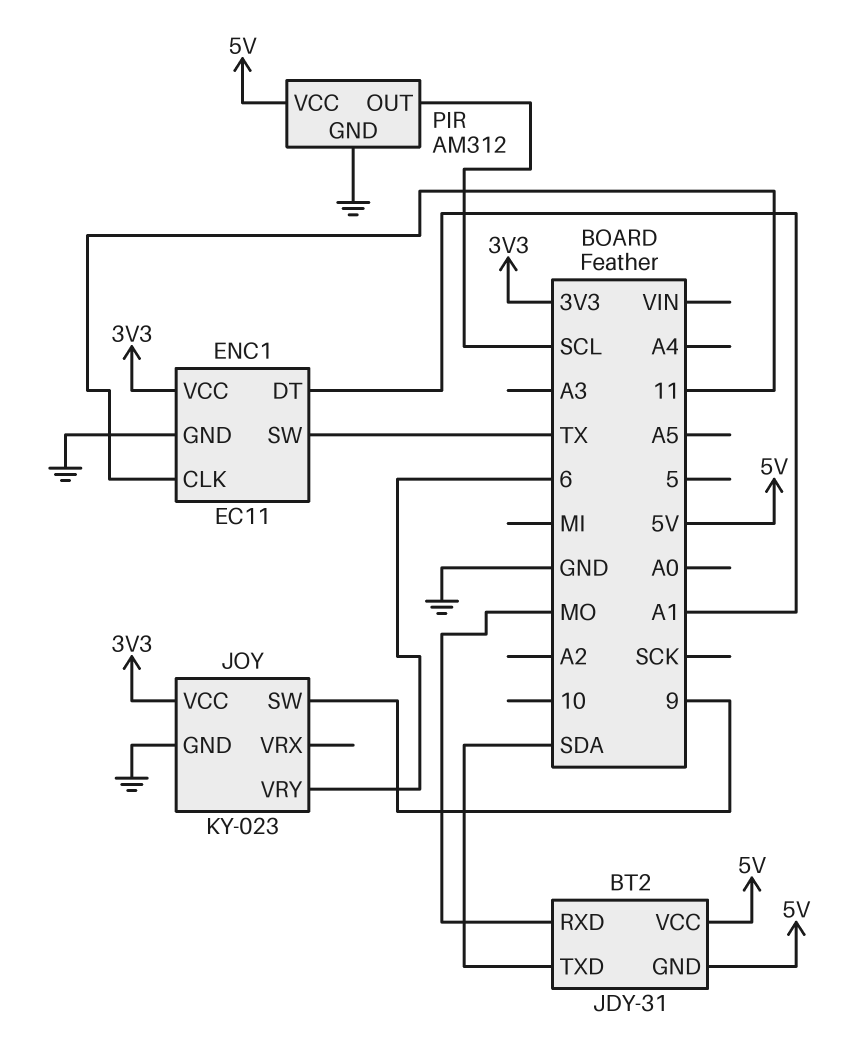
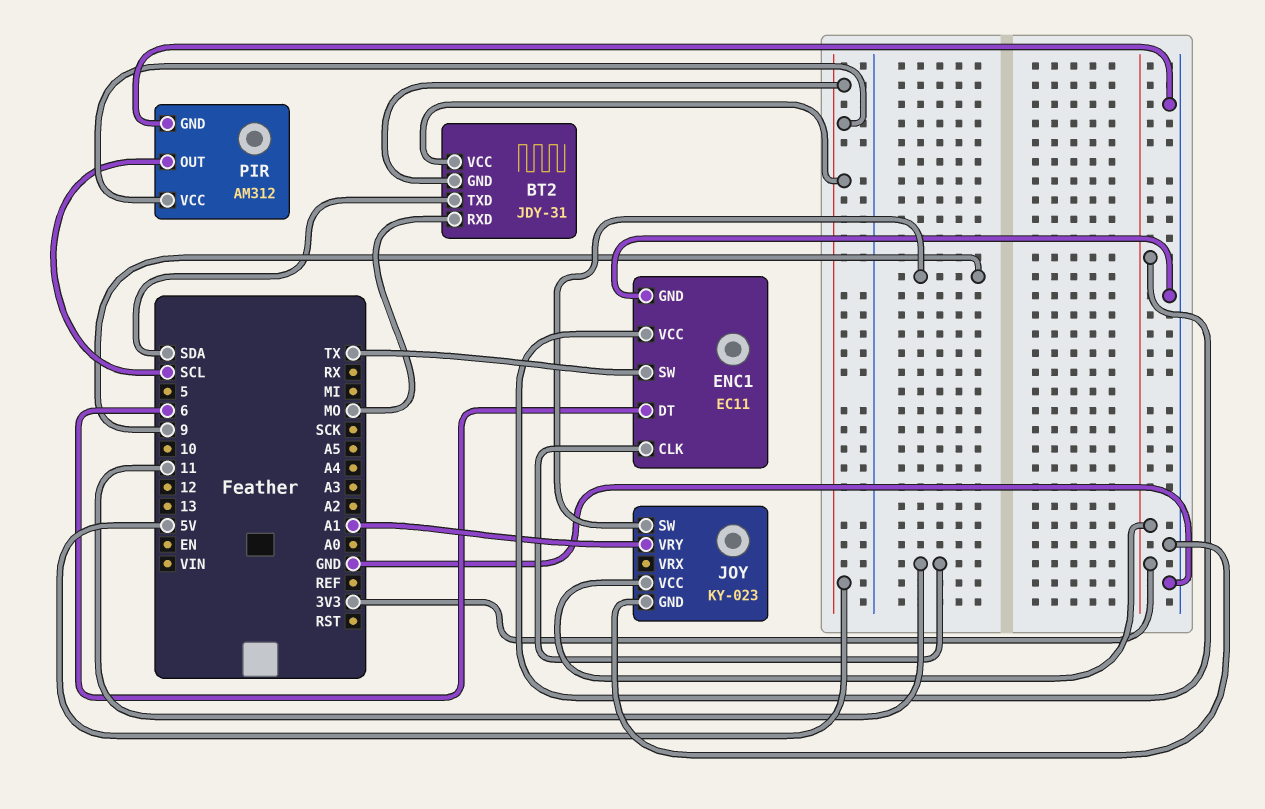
ENC1 pin DT: A1 -> 6
JOY pin VRY: 6 -> A1

